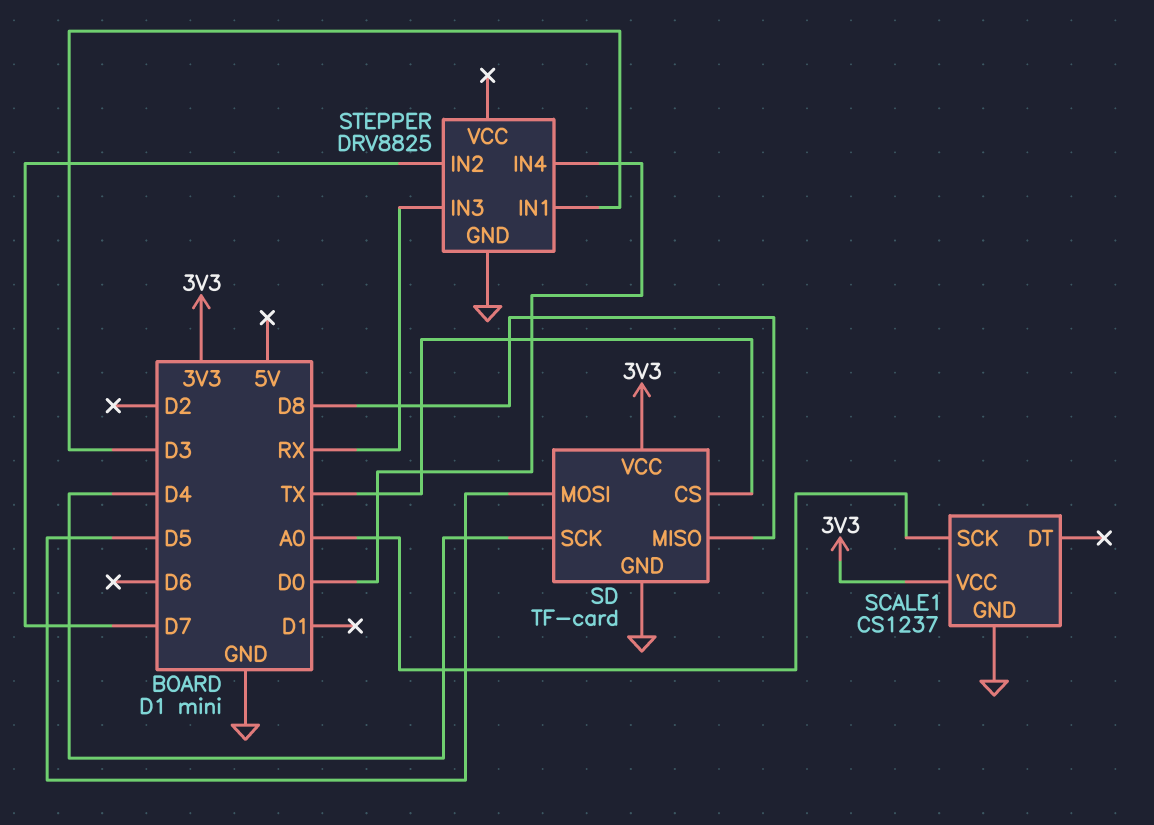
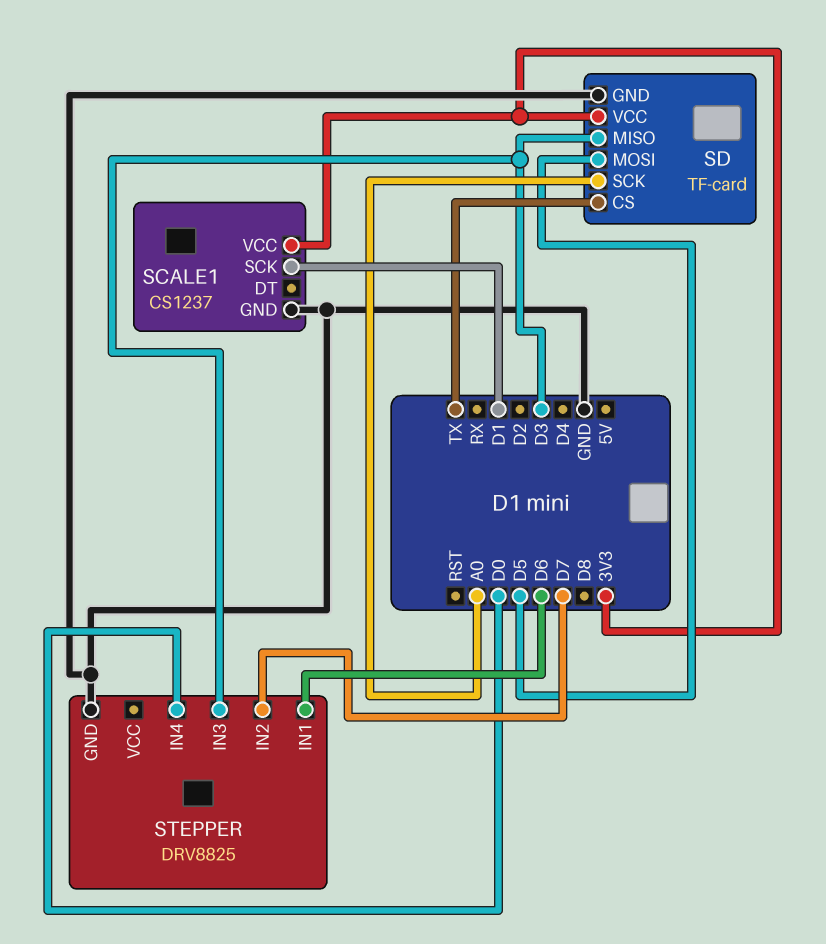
SCALE1 pin SCK: A0 -> D1
SD pin MISO: D8 -> D3
SD pin SCK: D4 -> A0
STEPPER pin IN1: D3 -> D6
STEPPER pin IN3: RX -> D3

